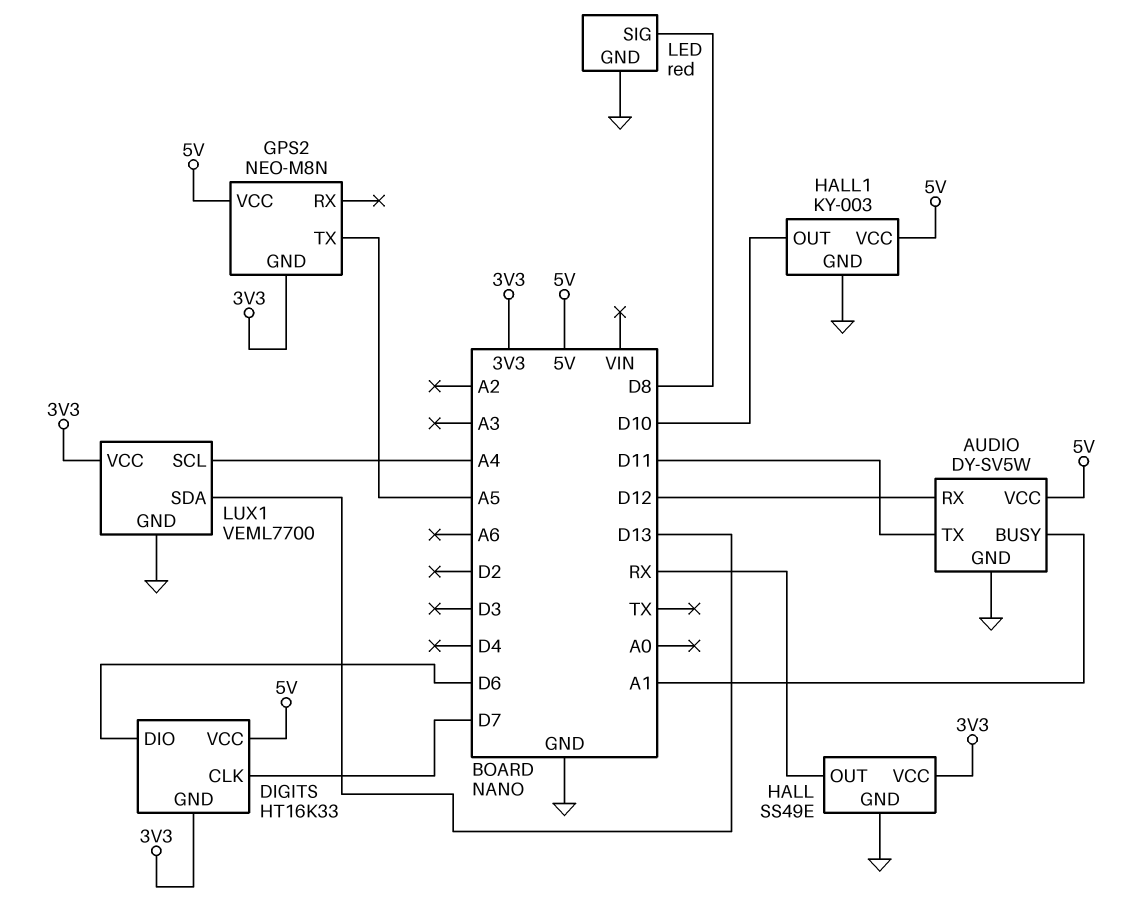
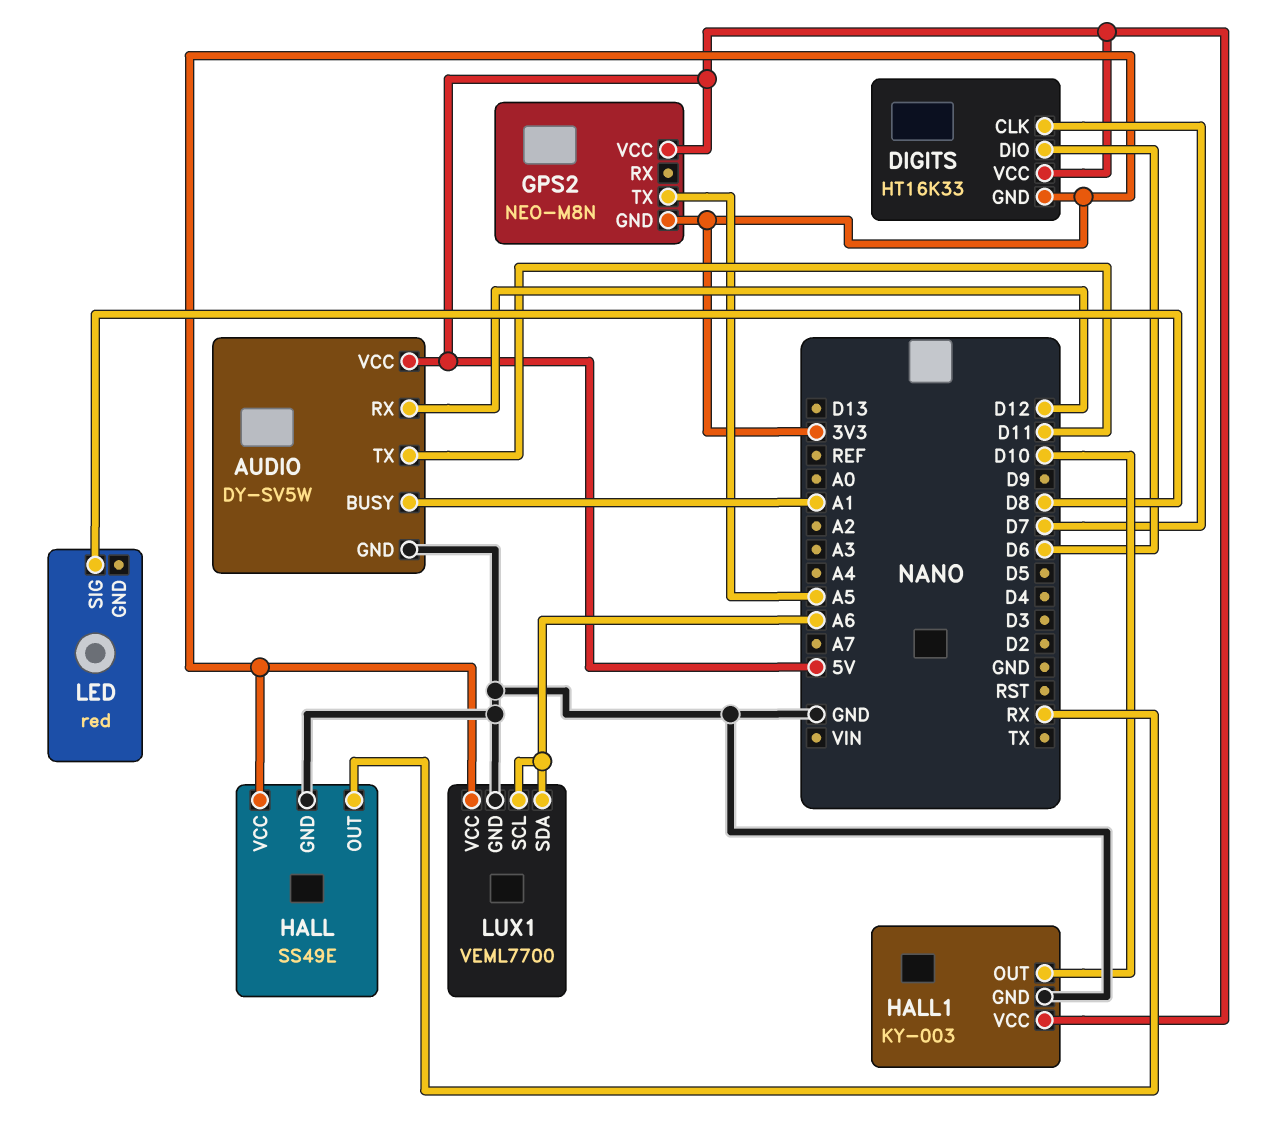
LED pin GND: GND -> none
LUX1 pin SCL: A4 -> A6
LUX1 pin SDA: D13 -> A6

